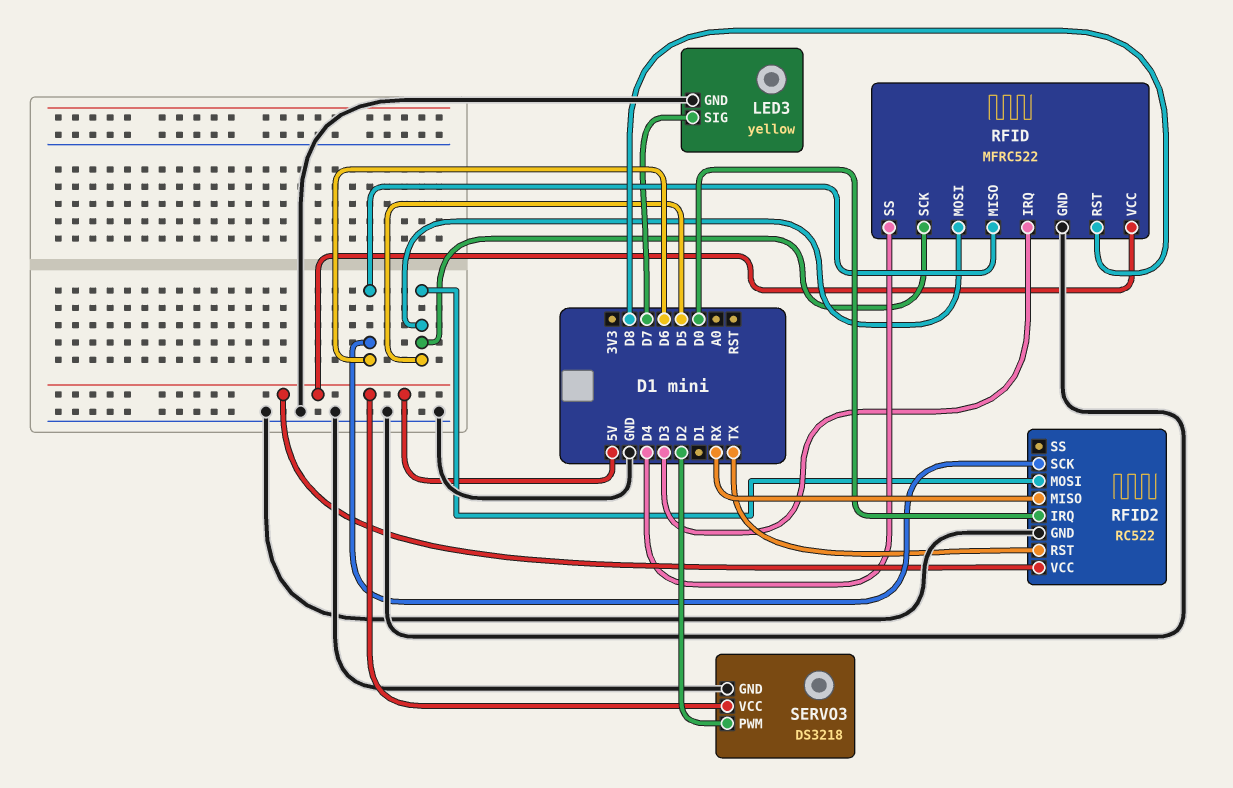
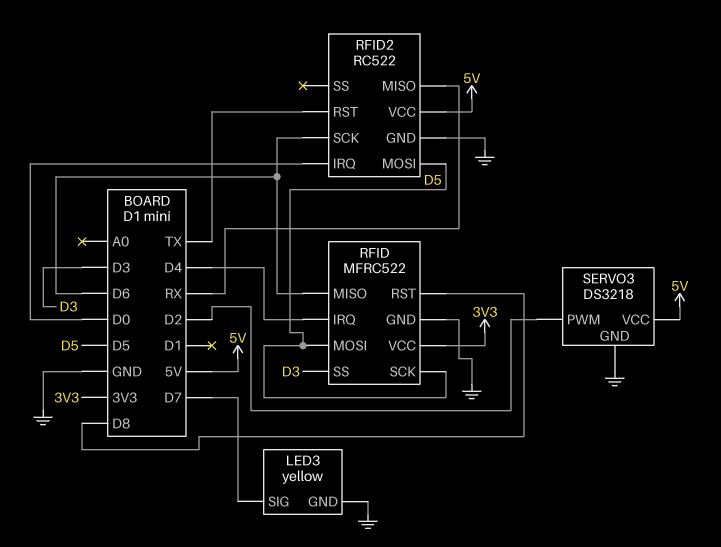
RFID pin IRQ: D3 -> D4
RFID pin SS: D4 -> D3
RFID pin VCC: 5V -> 3V3

